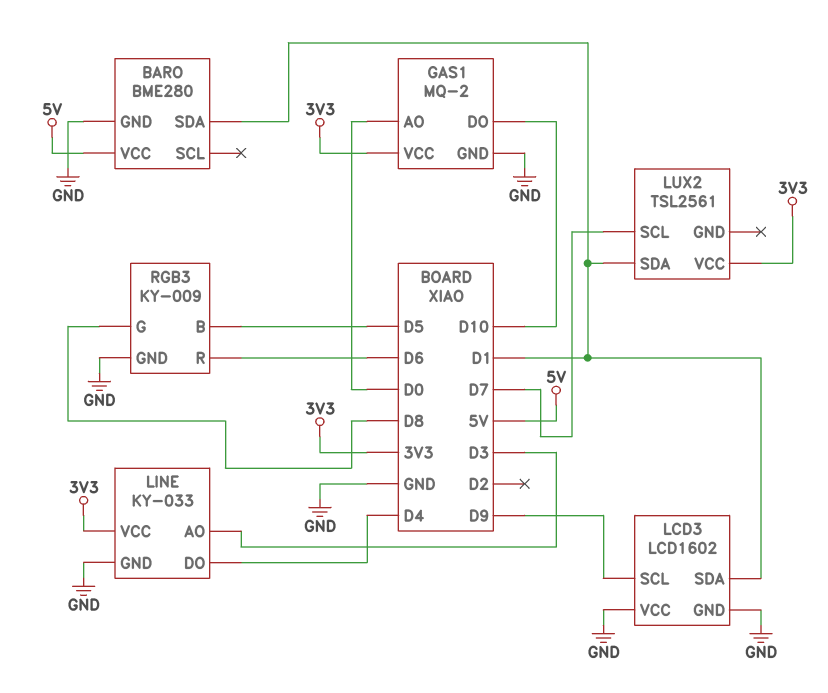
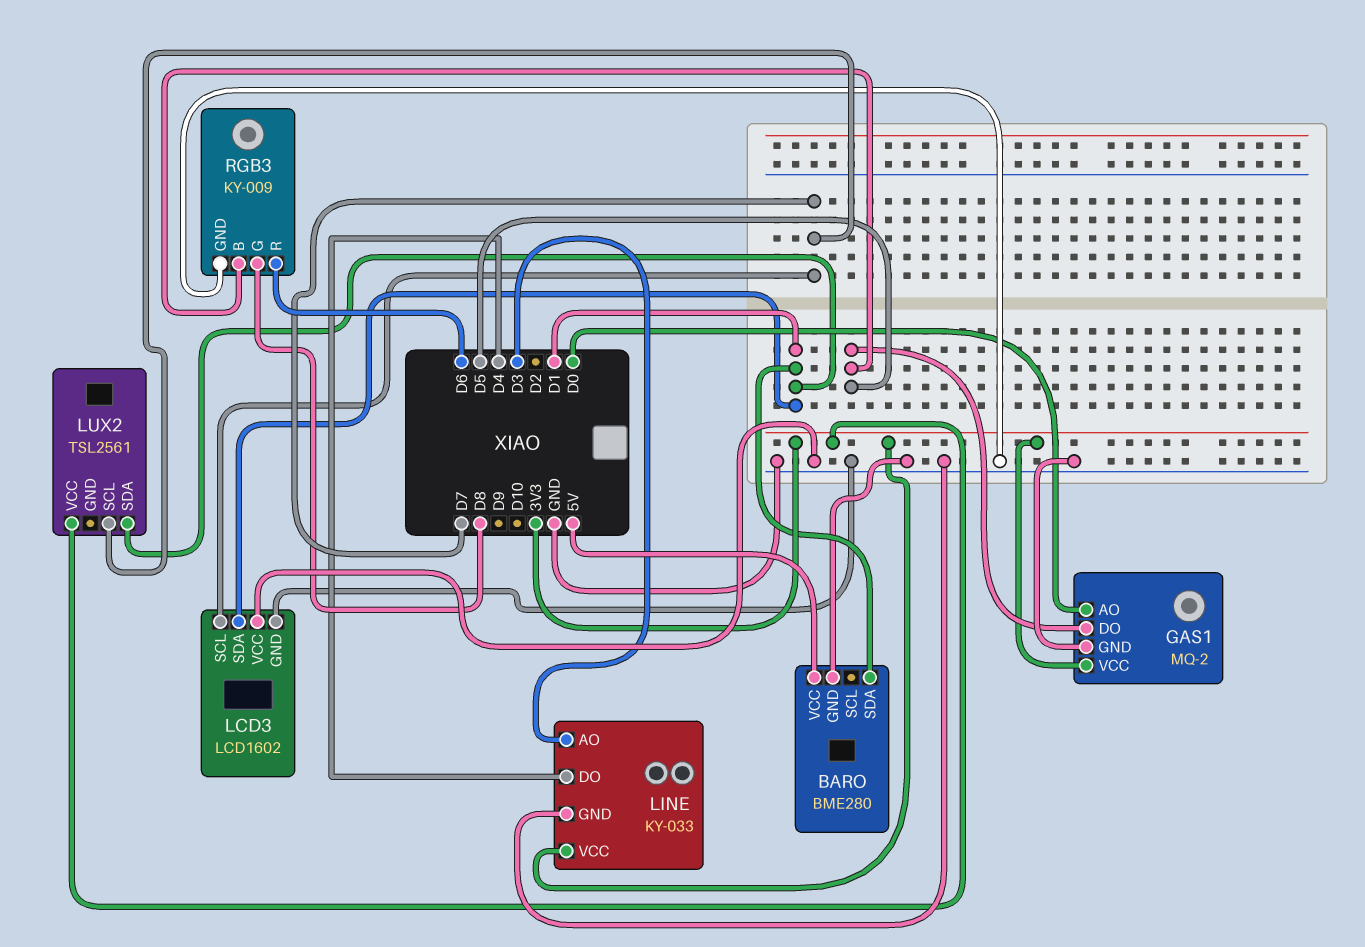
GAS1 pin DO: D10 -> D5
LCD3 pin SCL: D9 -> D7

